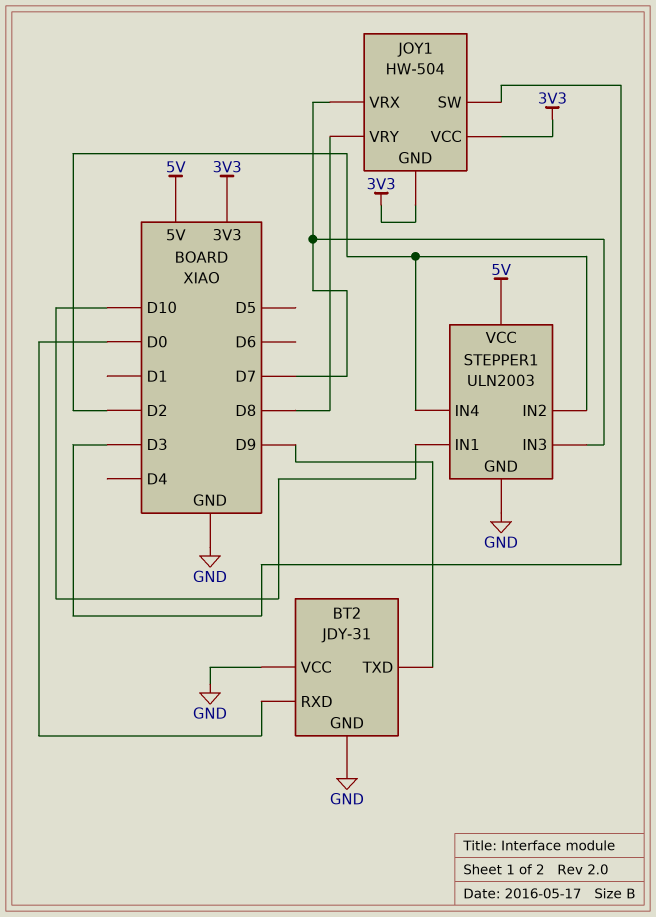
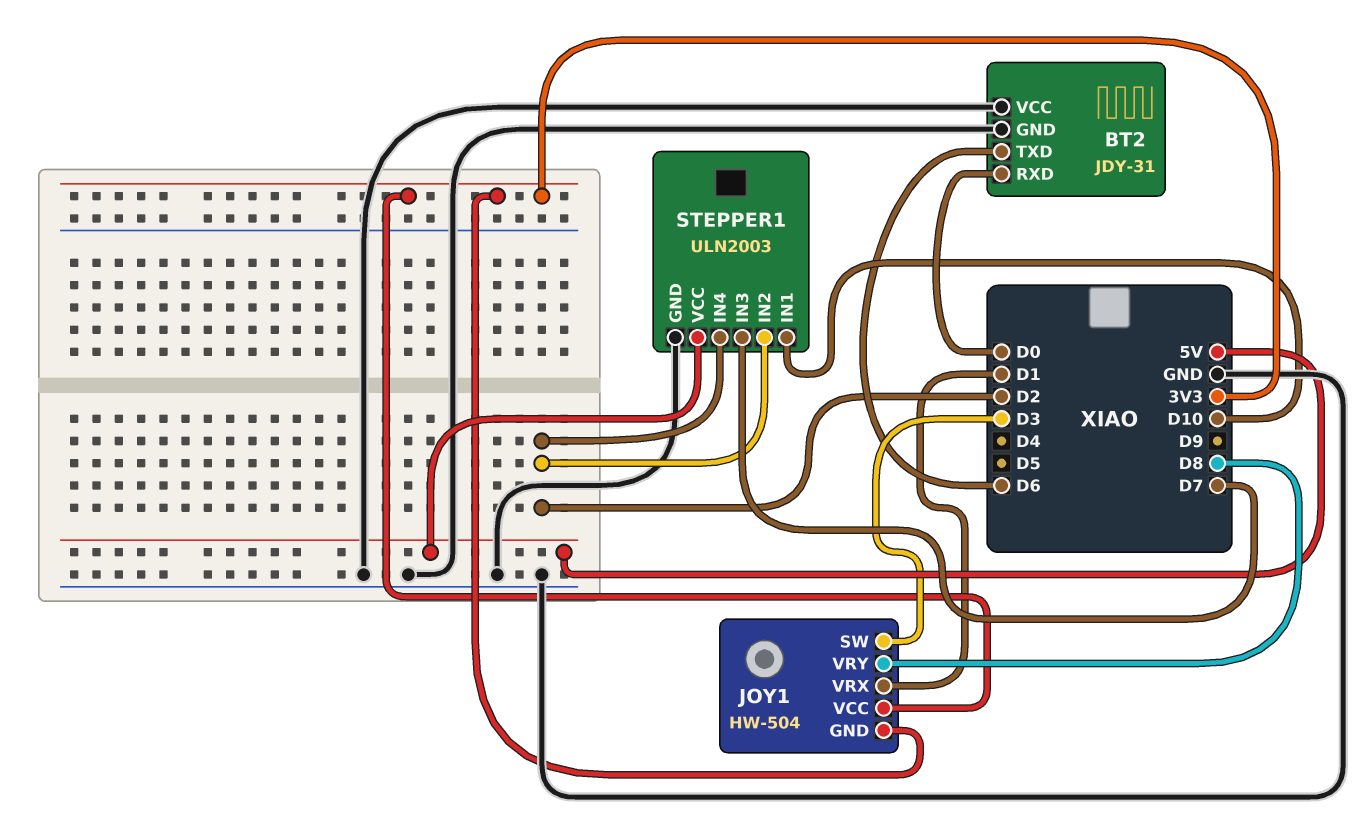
BT2 pin TXD: D9 -> D6
JOY1 pin VRX: D7 -> D1

